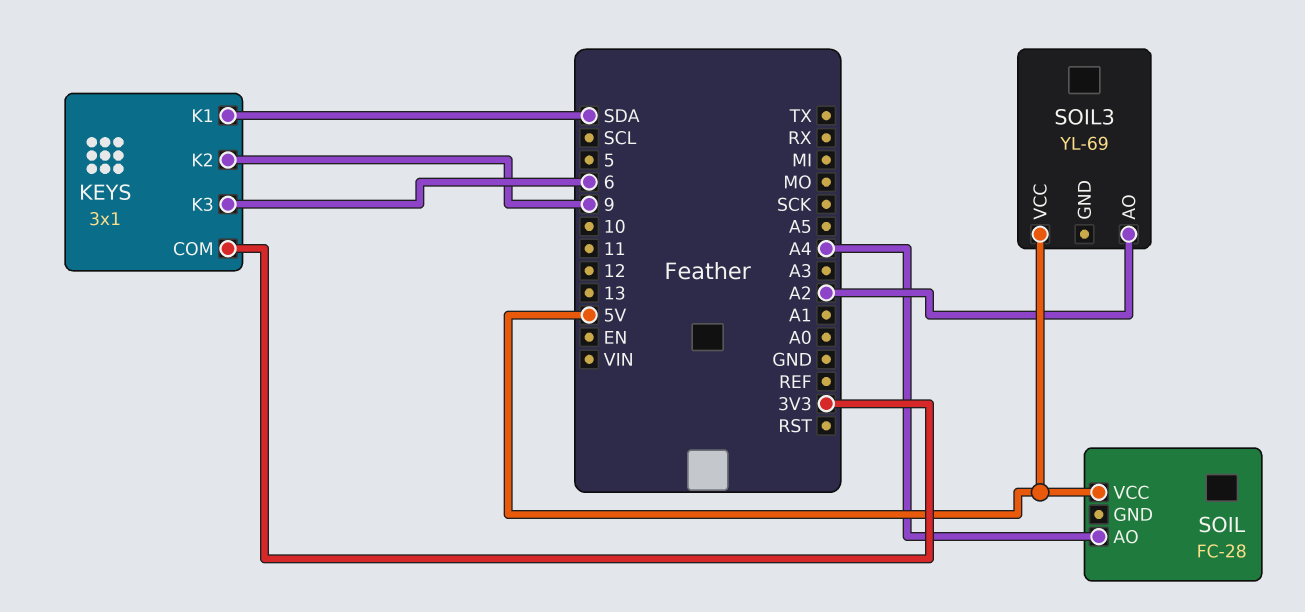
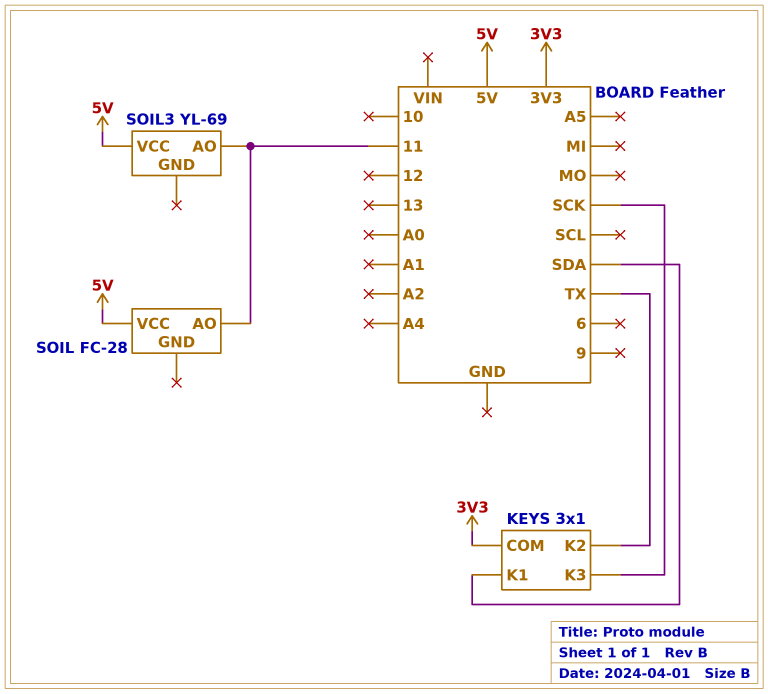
KEYS pin K2: 9 -> TX
KEYS pin K3: 6 -> SCK
SOIL pin AO: A4 -> 11
SOIL3 pin AO: A2 -> 11

